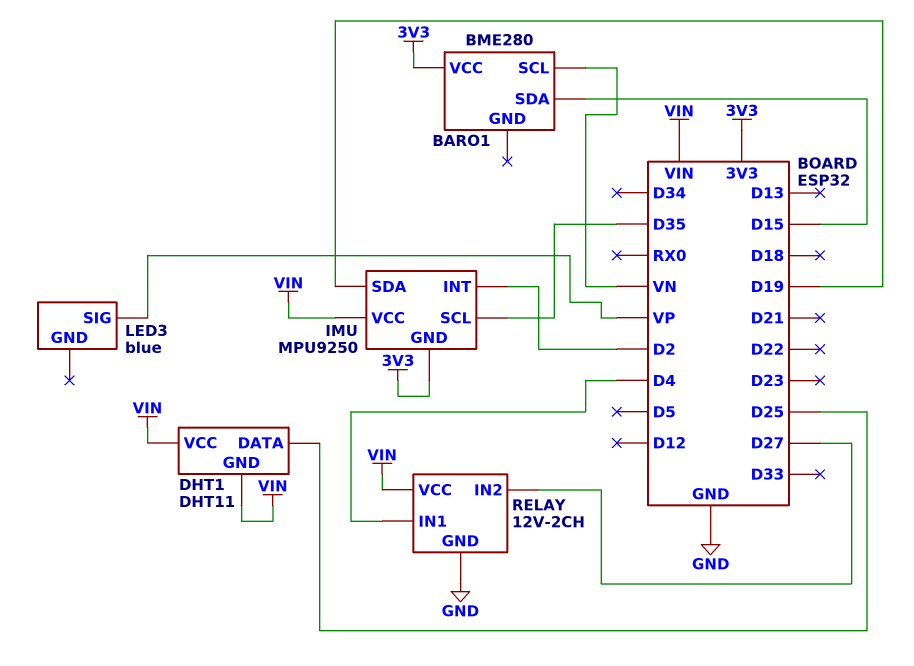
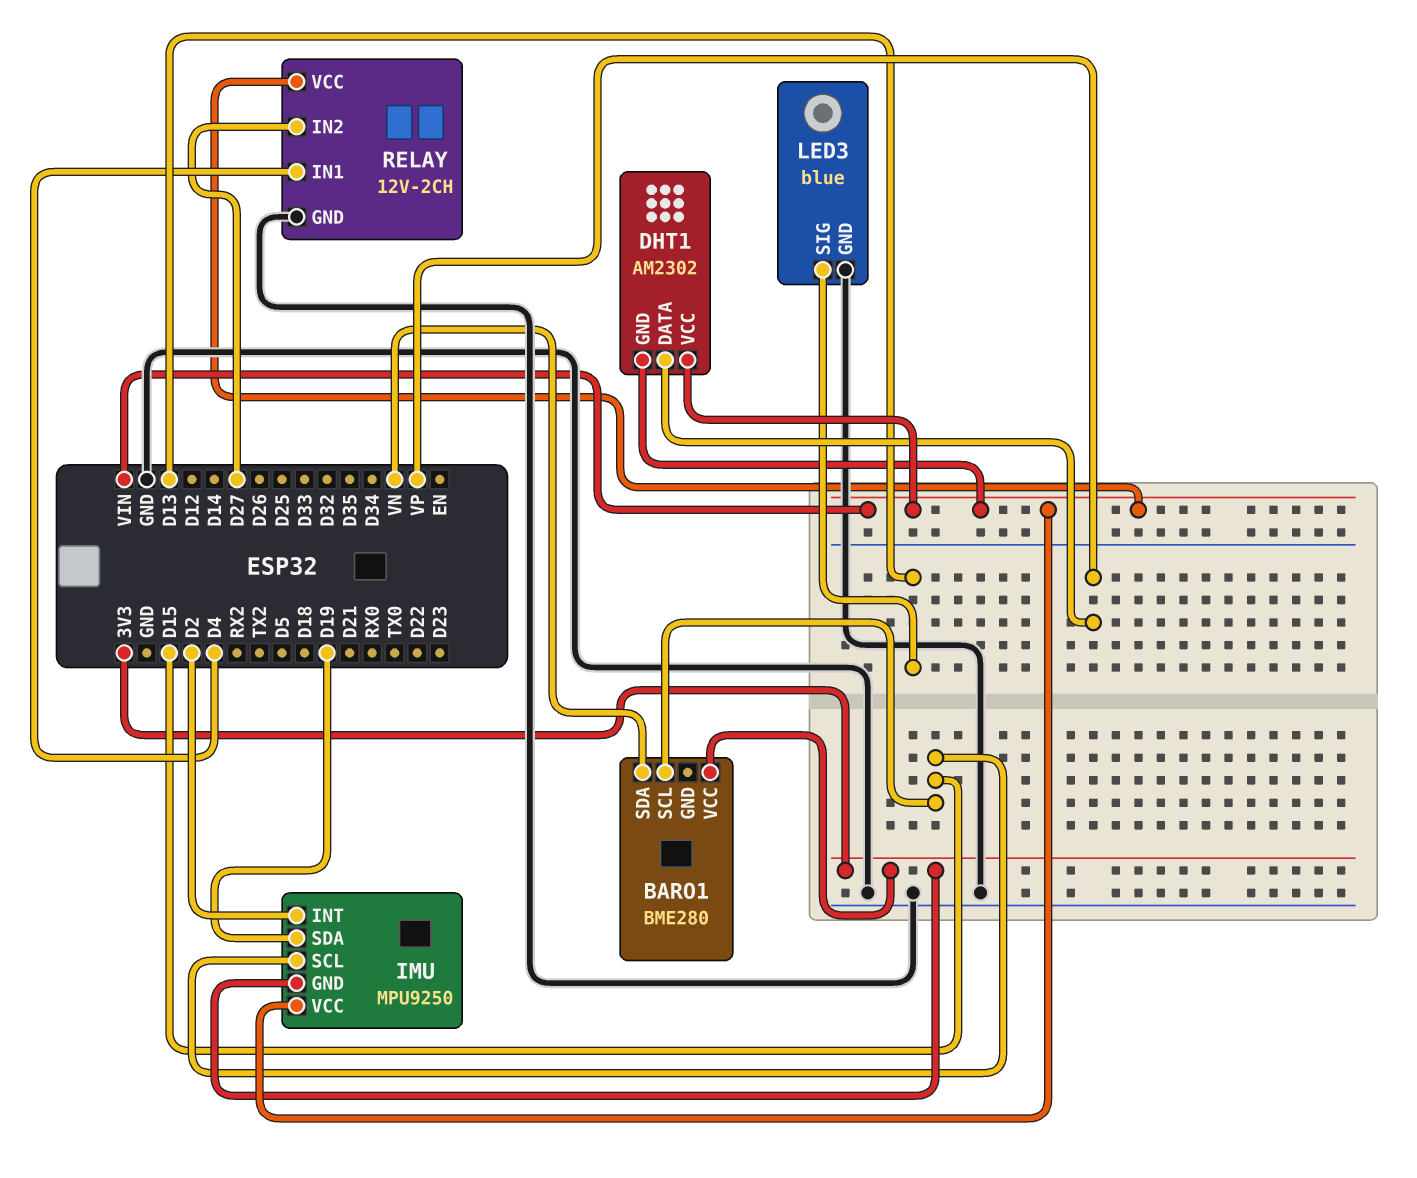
BARO1 pin SCL: VN -> D15
BARO1 pin SDA: D15 -> VN
DHT1: DHT11 -> AM2302
DHT1 pin DATA: D25 -> VP
IMU pin SCL: D35 -> D15
LED3 pin GND: none -> GND
LED3 pin SIG: VP -> D13

